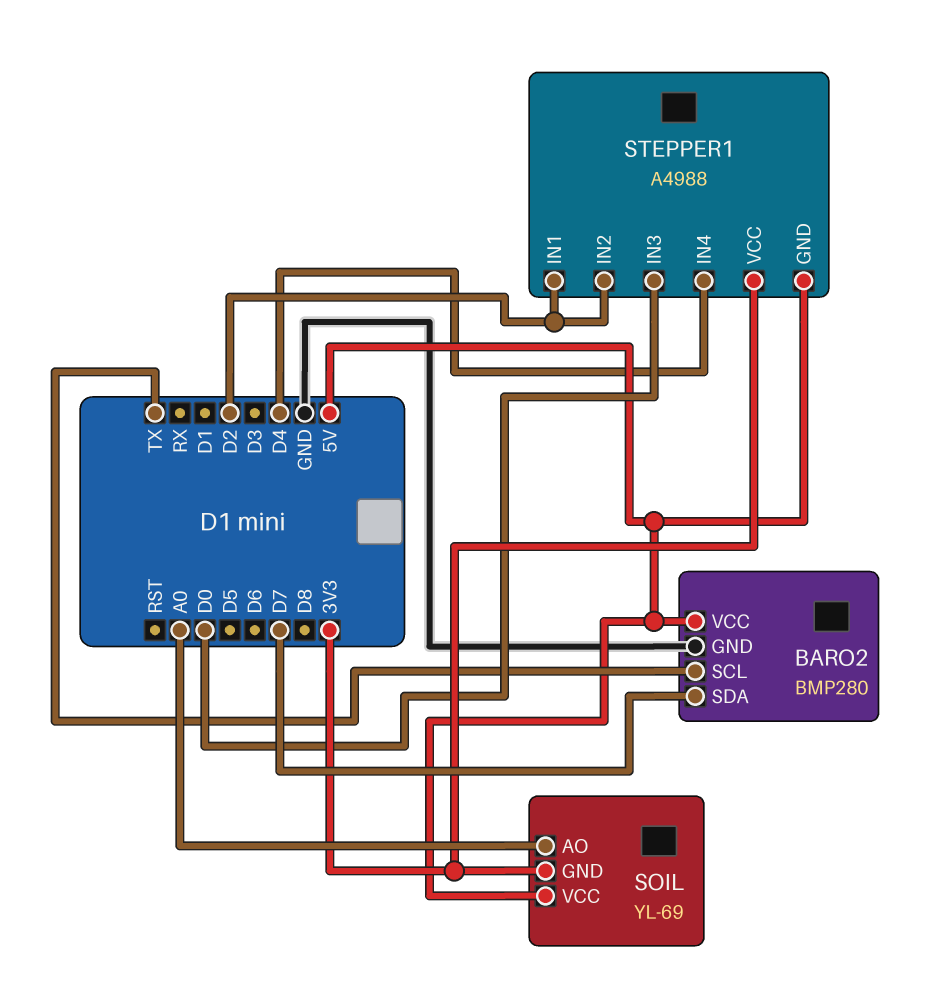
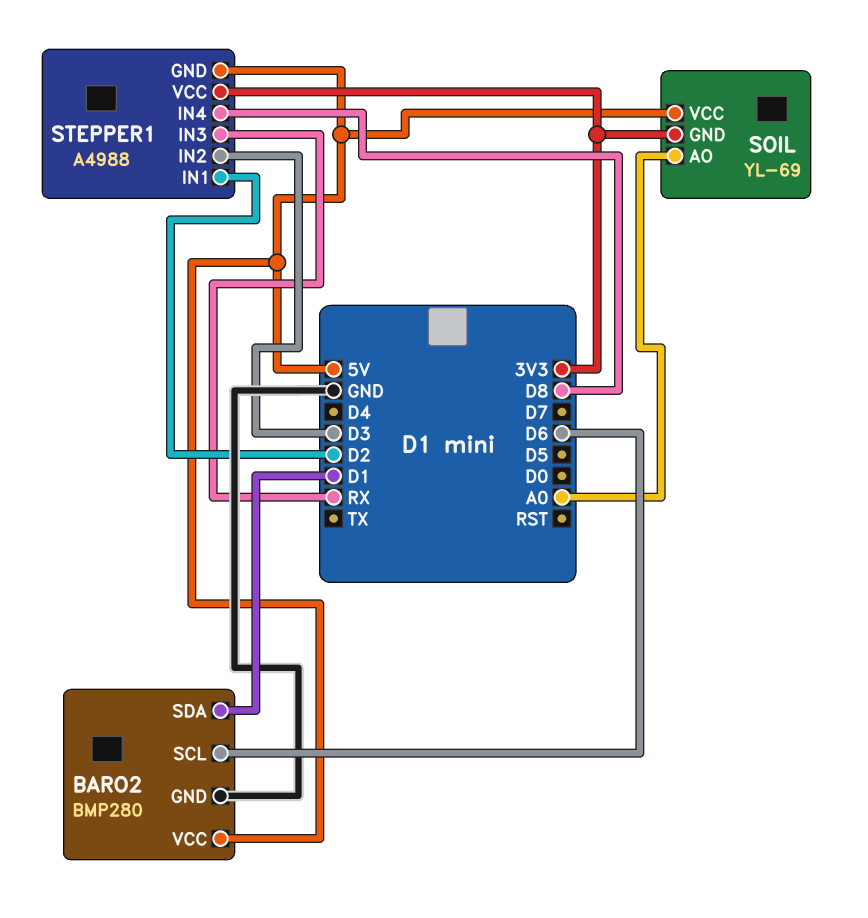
BARO2 pin SCL: TX -> D6
BARO2 pin SDA: D7 -> D1
STEPPER1 pin IN2: D2 -> D3
STEPPER1 pin IN3: D0 -> RX
STEPPER1 pin IN4: D4 -> D8

